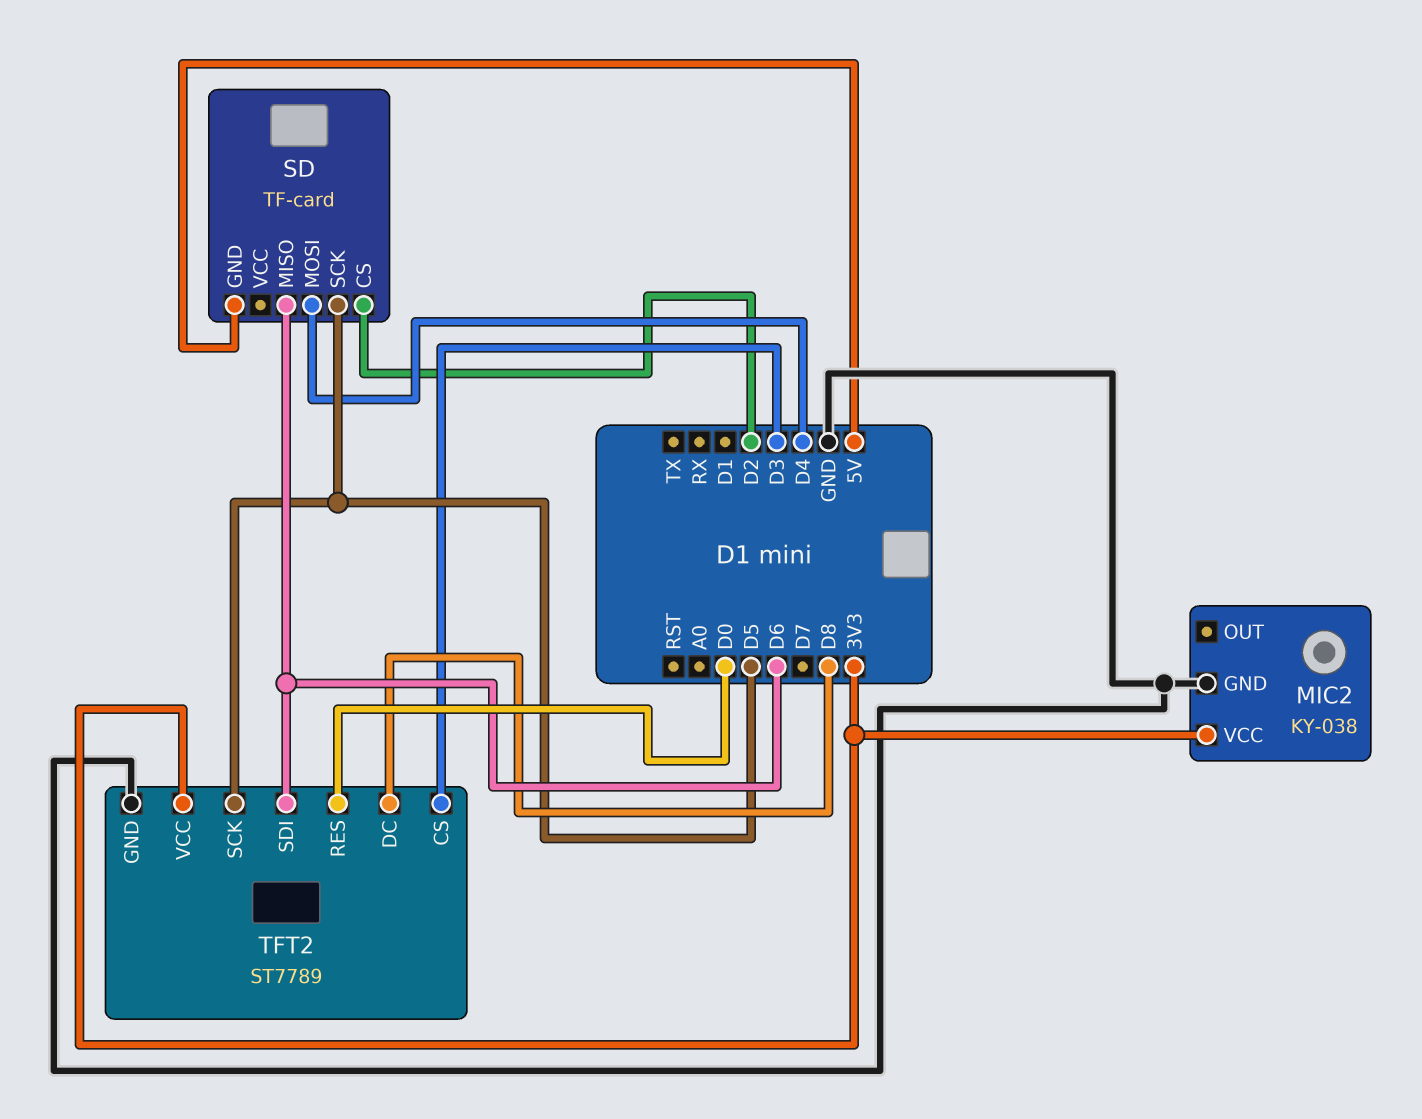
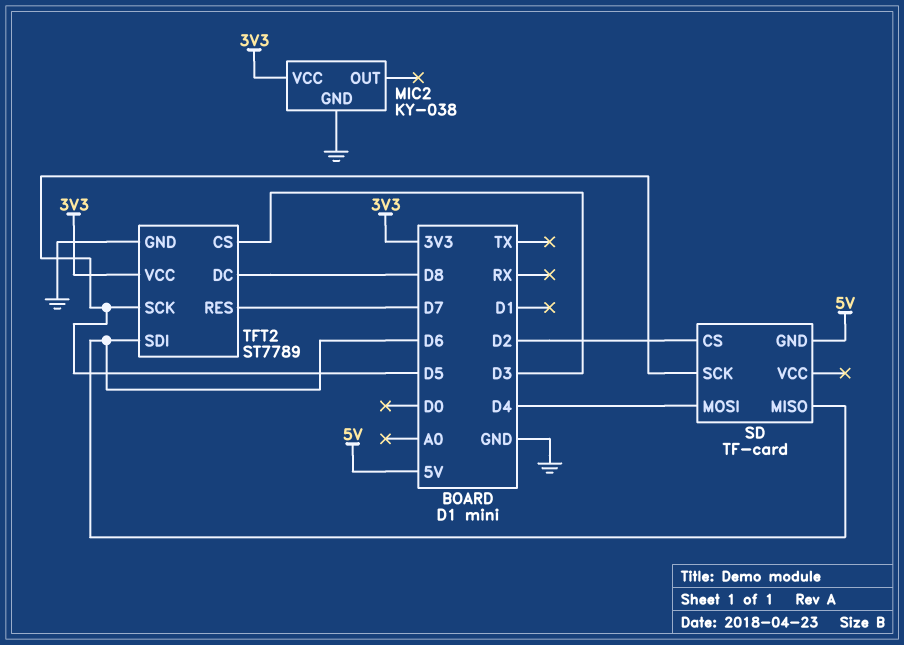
TFT2 pin RES: D0 -> D7

